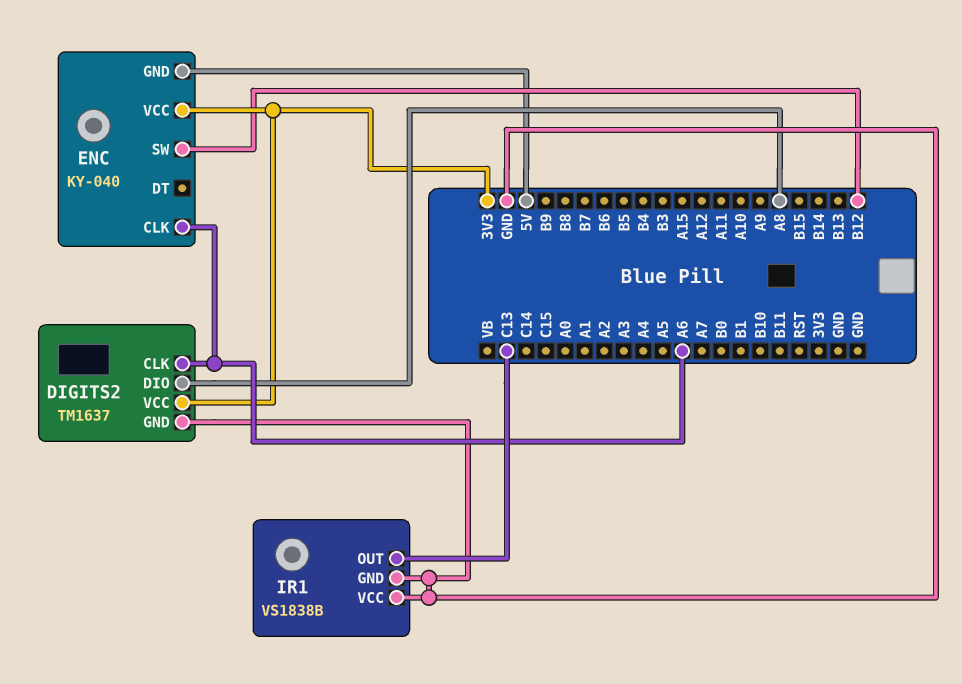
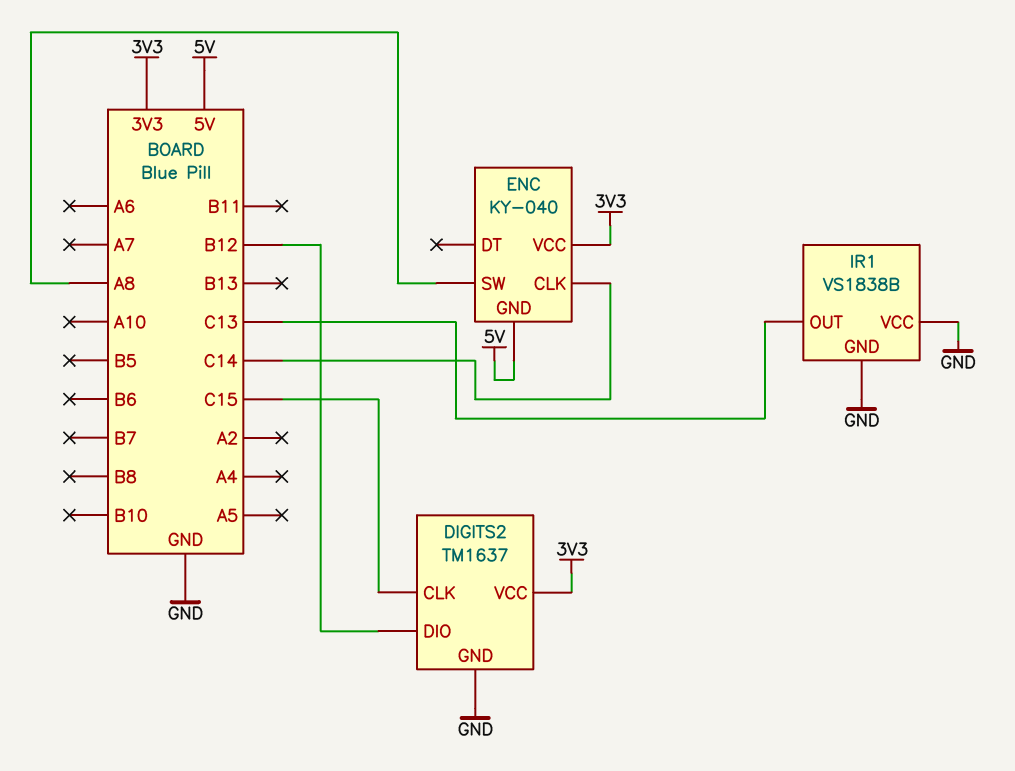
DIGITS2 pin CLK: A6 -> C15
DIGITS2 pin DIO: A8 -> B12
ENC pin CLK: A6 -> C14
ENC pin SW: B12 -> A8

